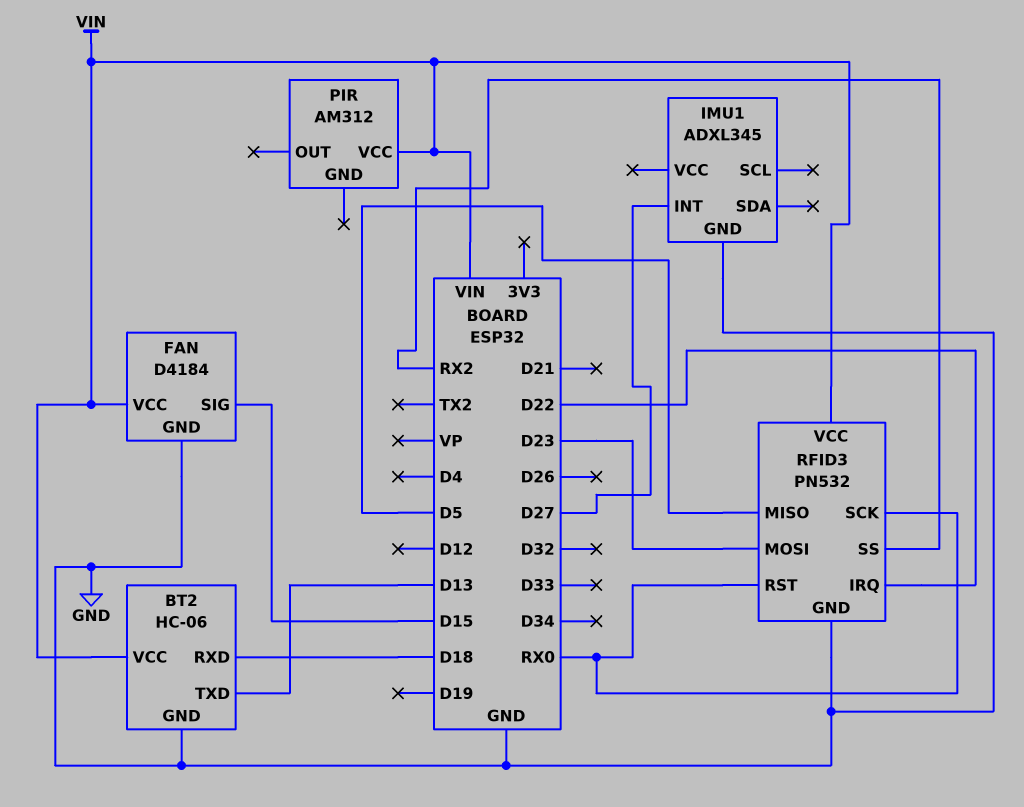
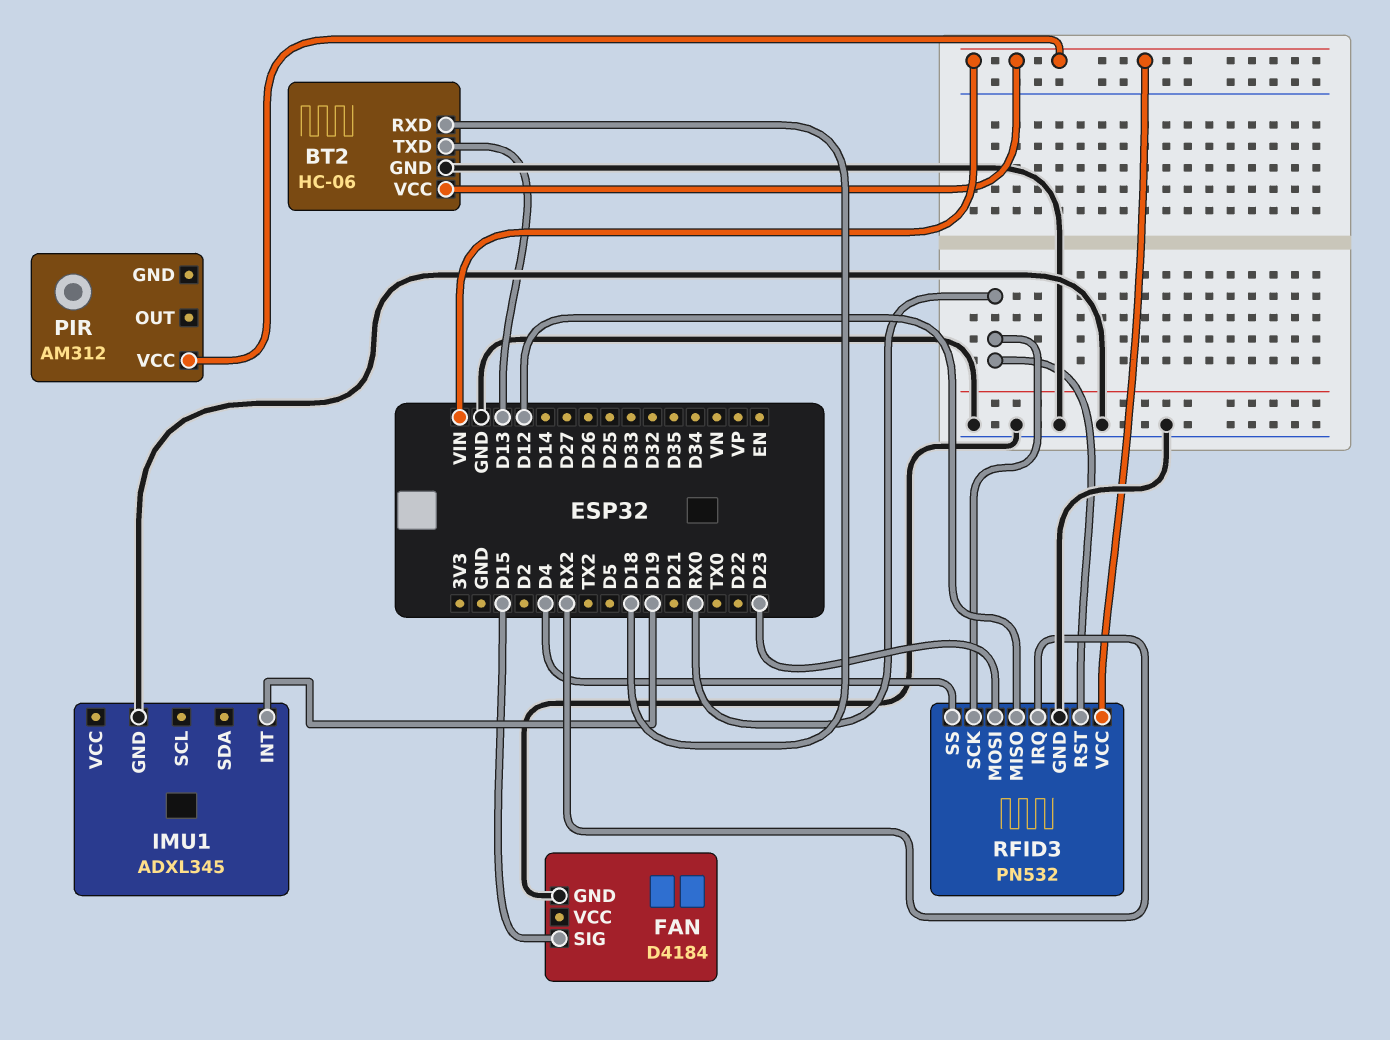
FAN pin VCC: VIN -> none
IMU1 pin INT: D27 -> D19
RFID3 pin IRQ: D22 -> RX2
RFID3 pin MISO: D5 -> D12
RFID3 pin SS: RX2 -> D4

